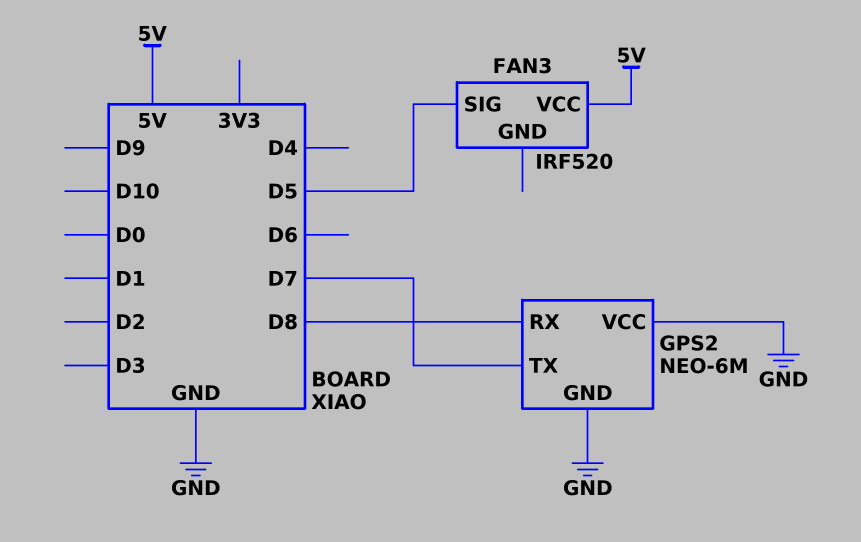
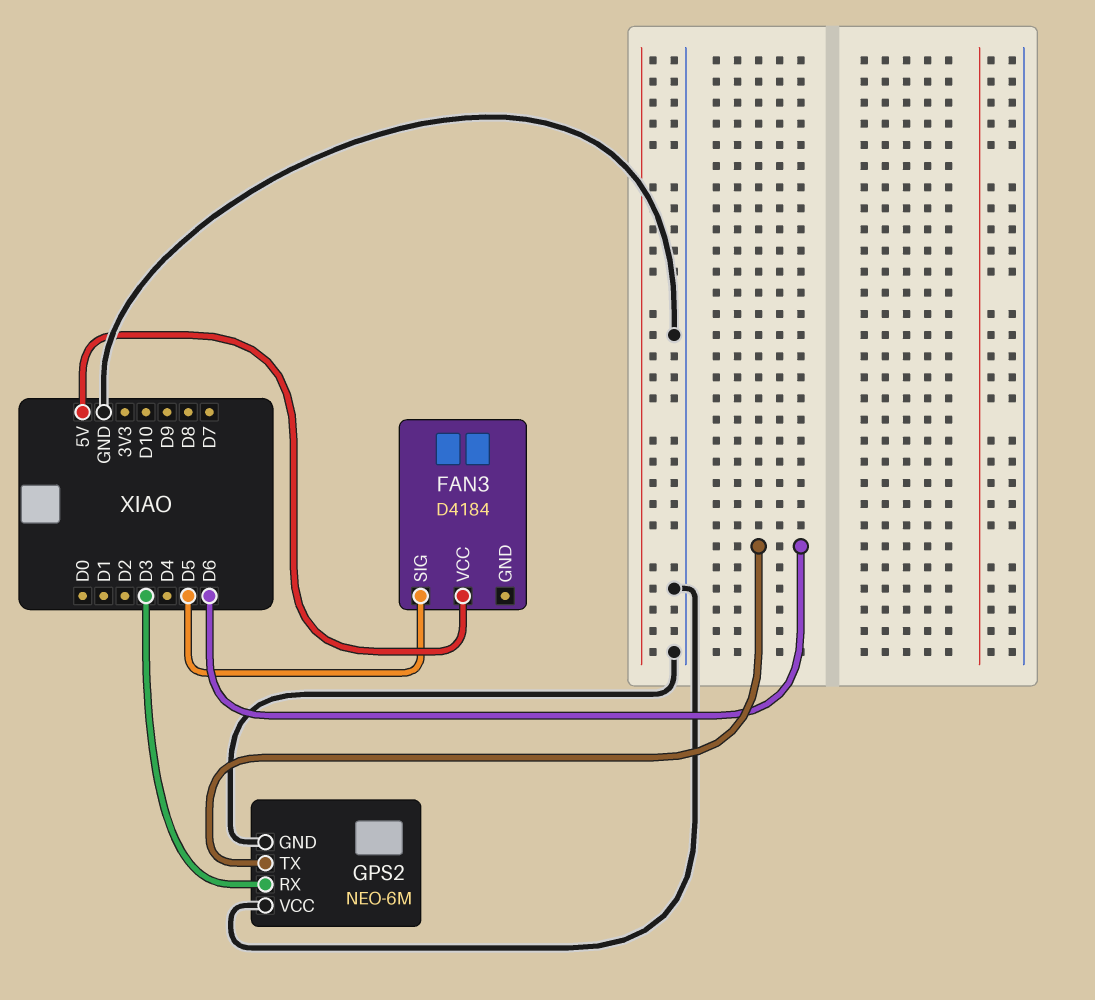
FAN3: IRF520 -> D4184
GPS2 pin RX: D8 -> D3
GPS2 pin TX: D7 -> D6

